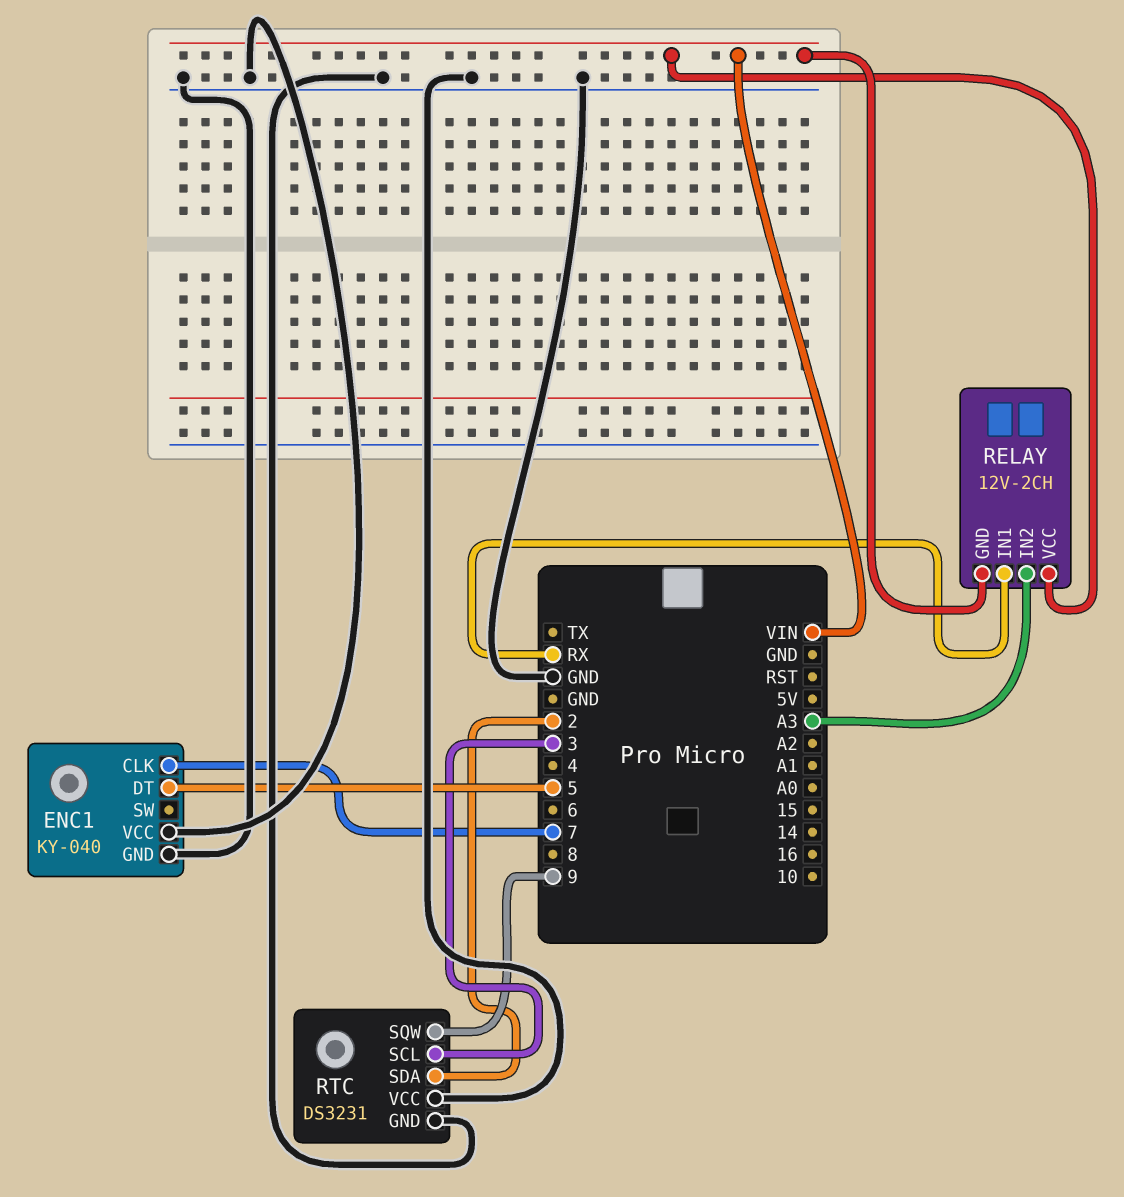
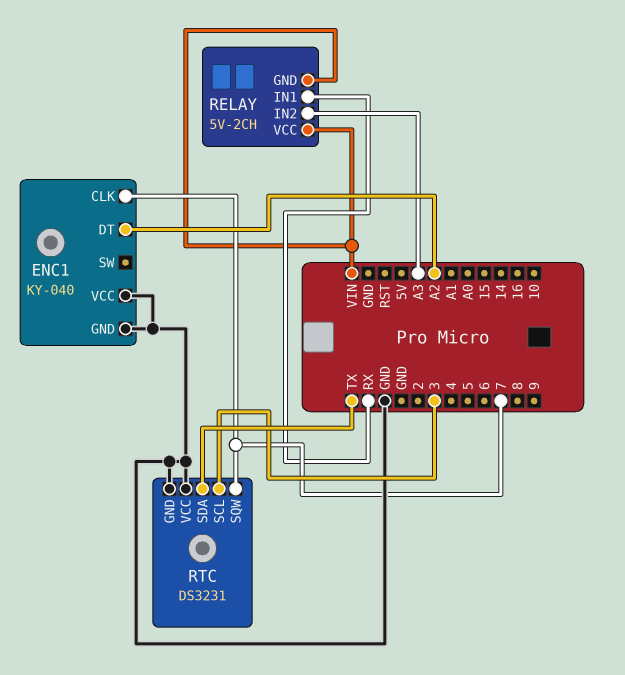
ENC1 pin DT: 5 -> A2
RELAY: 12V-2CH -> 5V-2CH
RTC pin SDA: 2 -> TX
RTC pin SQW: 9 -> 7

